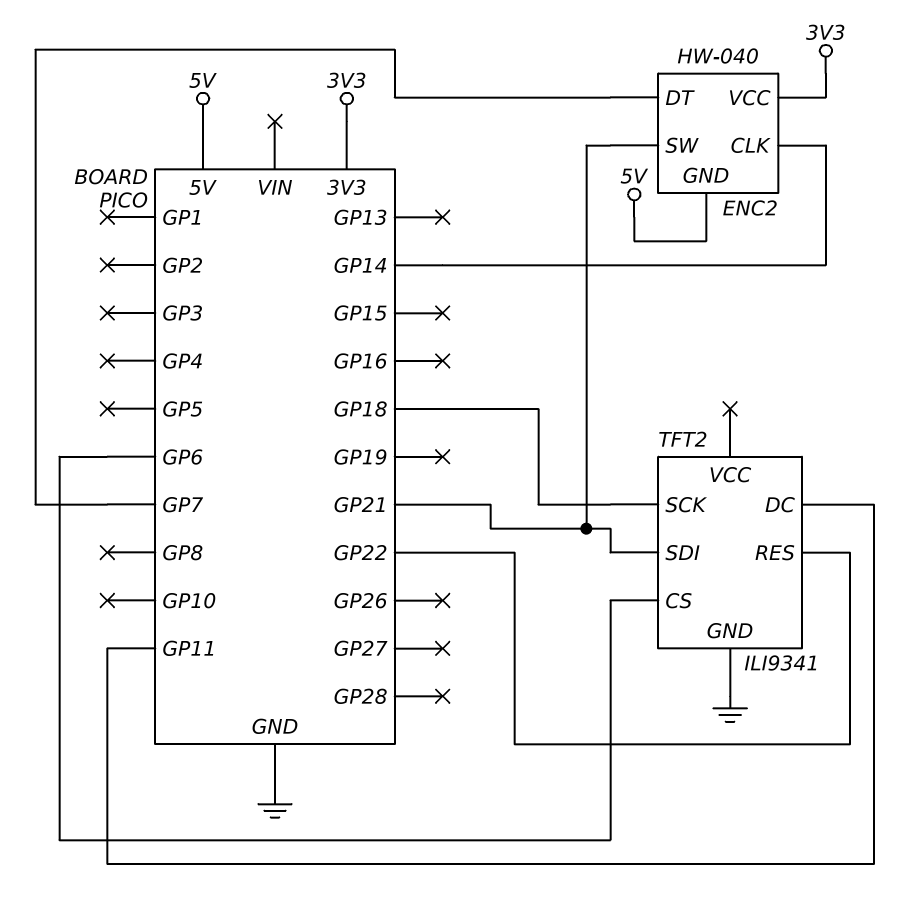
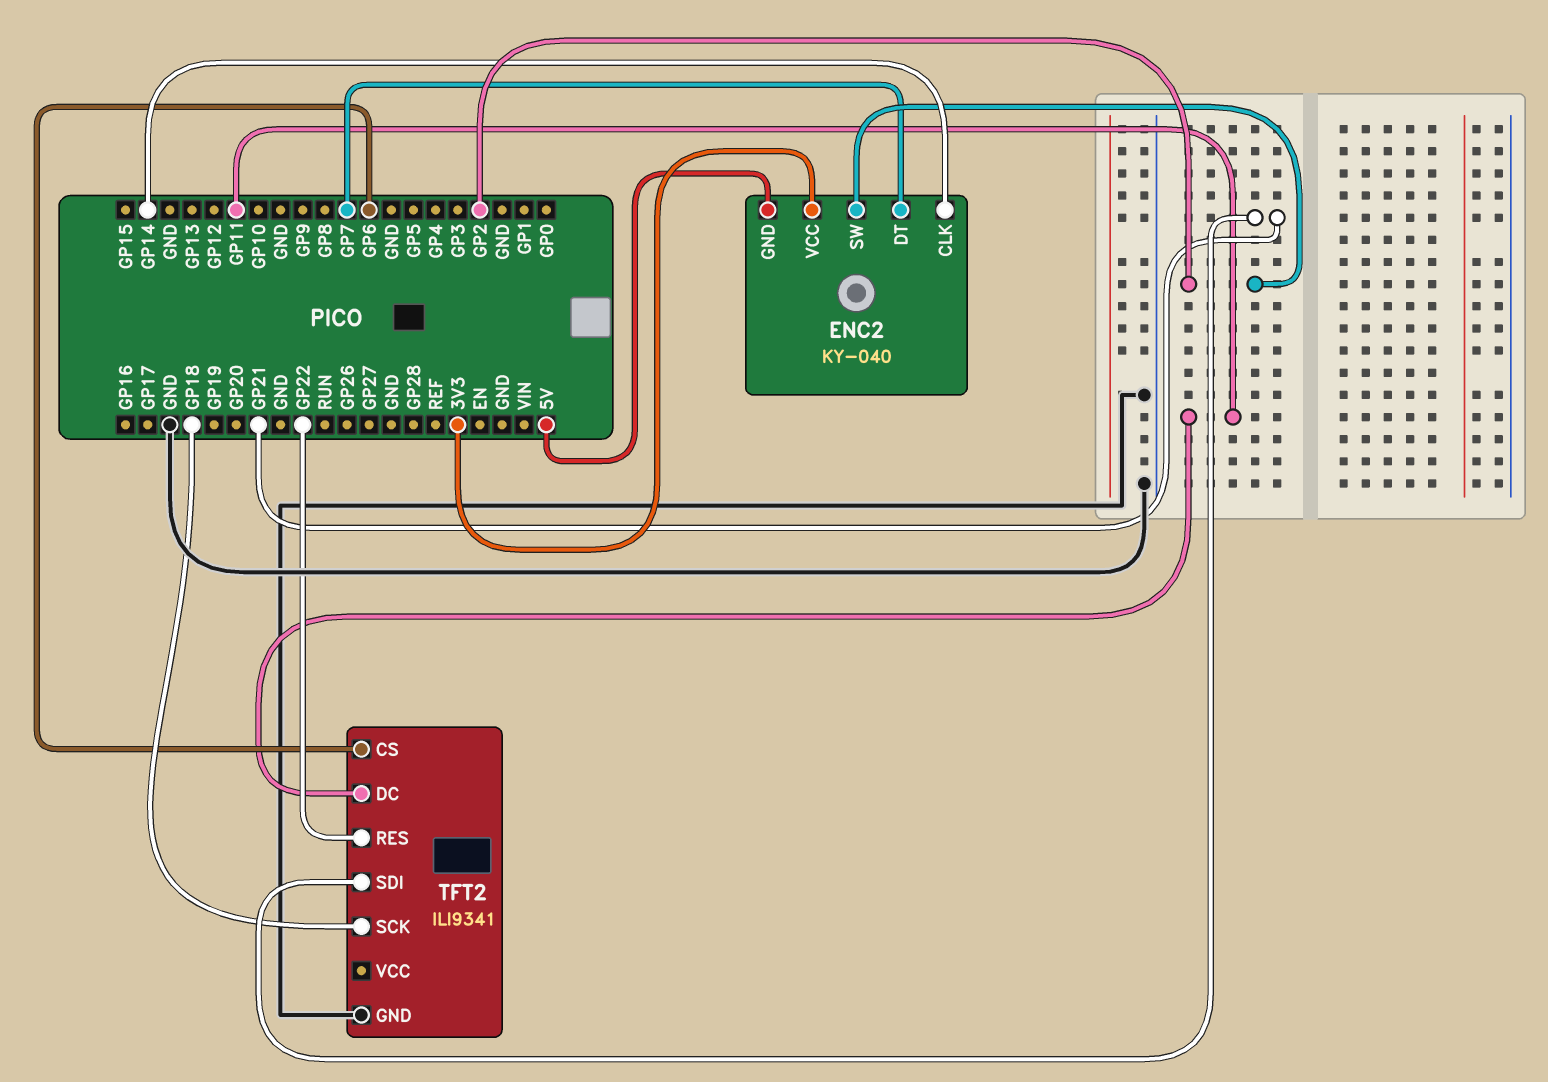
ENC2: HW-040 -> KY-040
ENC2 pin SW: GP21 -> GP2

